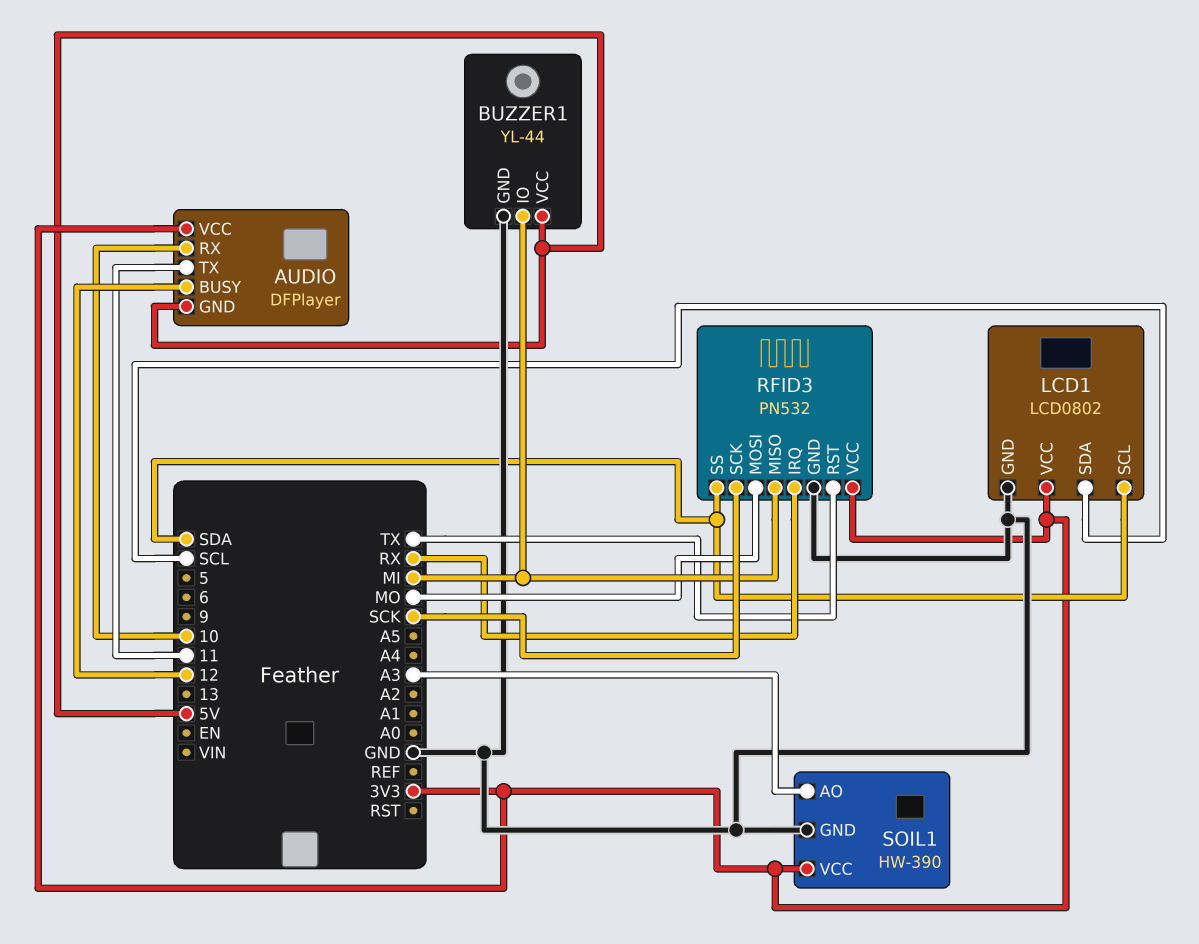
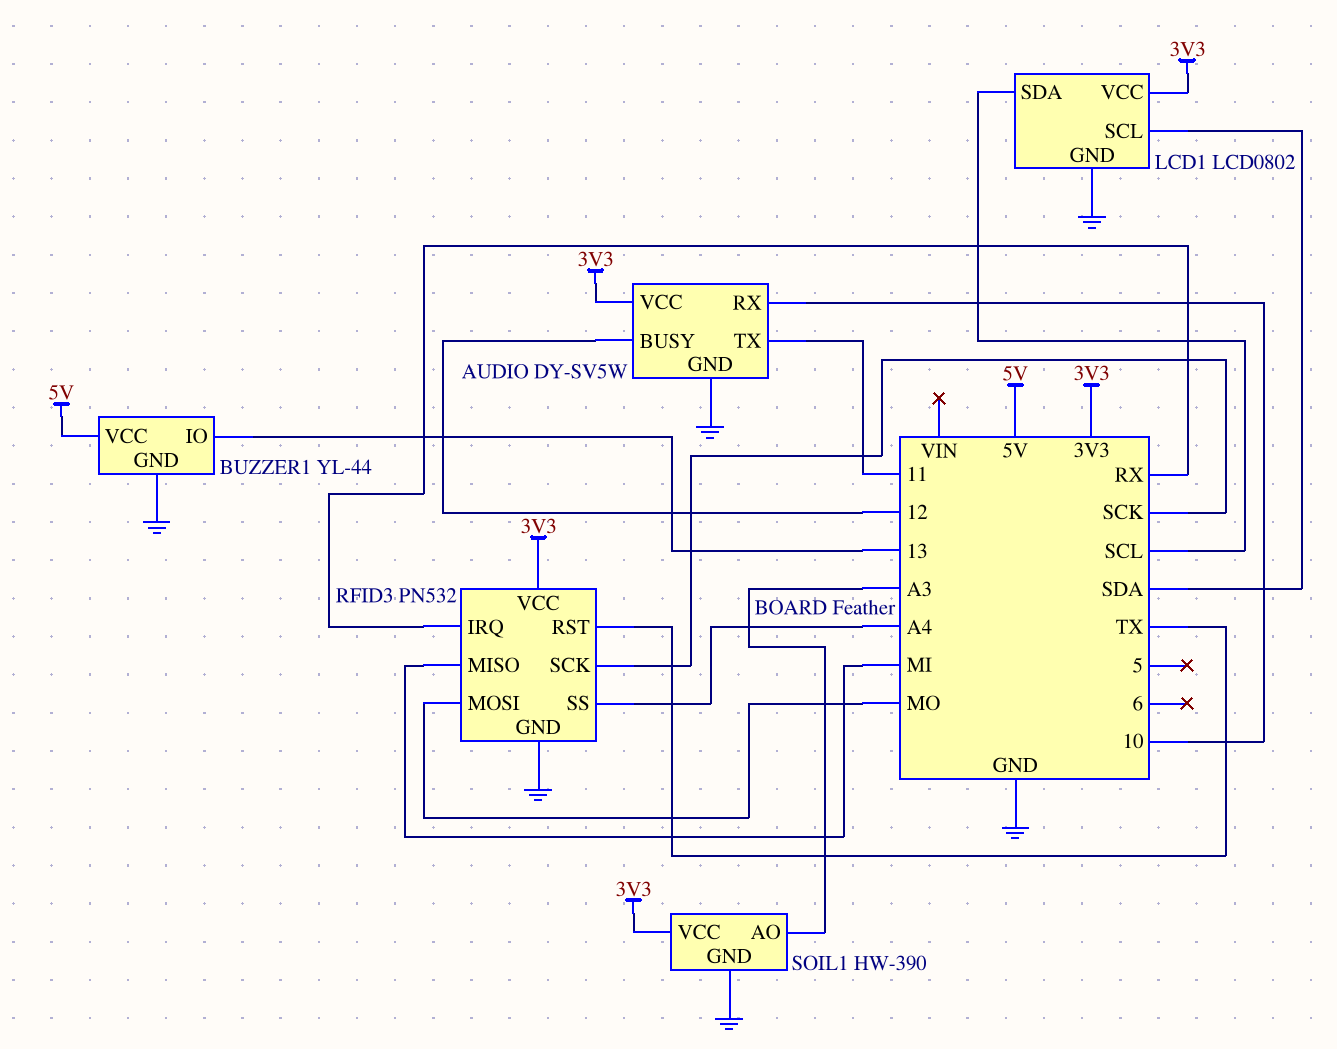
AUDIO: DFPlayer -> DY-SV5W
AUDIO pin GND: 5V -> GND
BUZZER1 pin IO: MI -> 13
RFID3 pin SS: SDA -> A4

